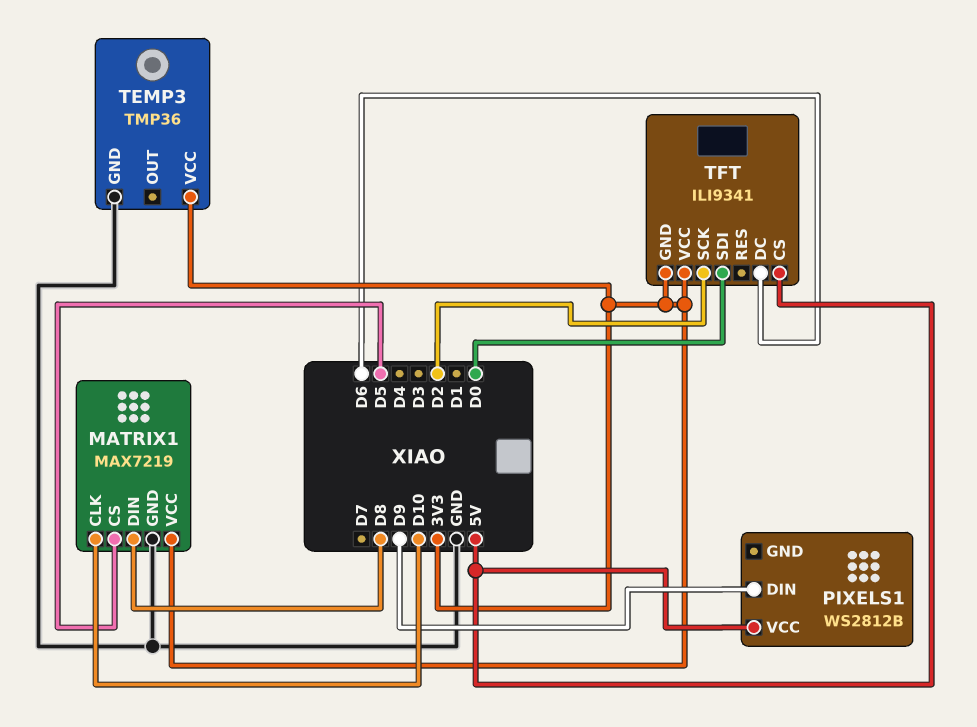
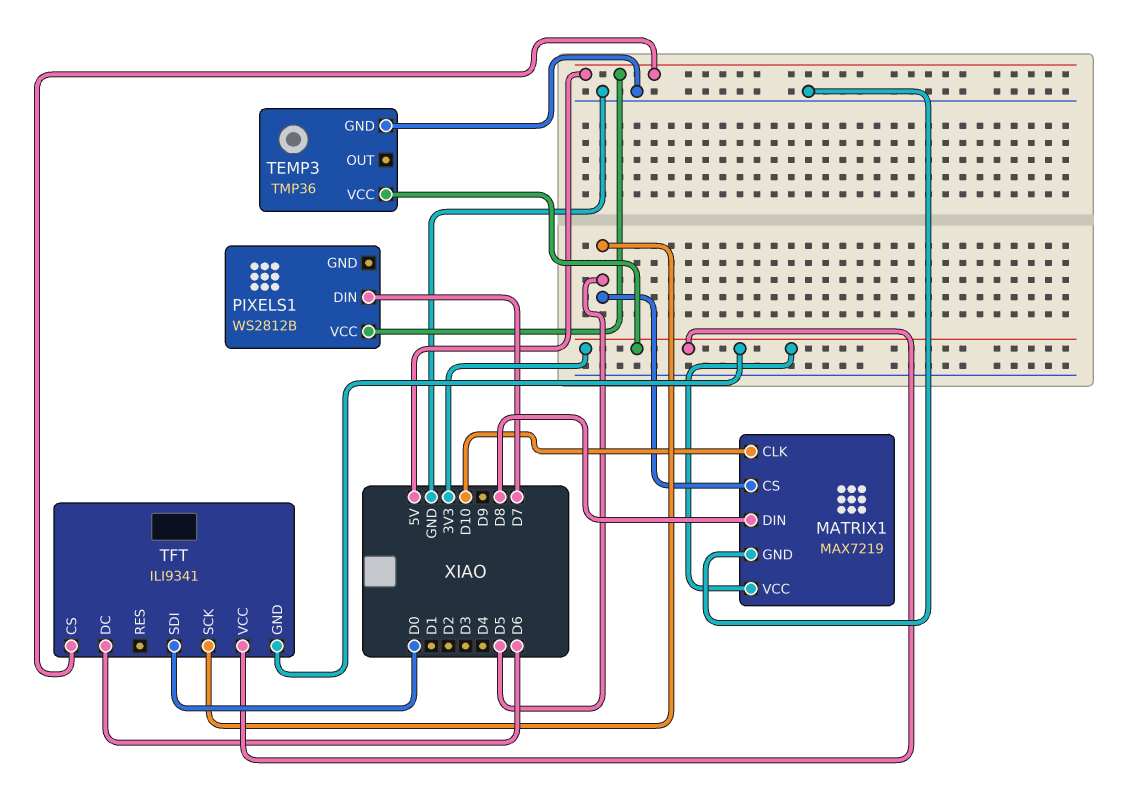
PIXELS1 pin DIN: D9 -> D7
TFT pin SCK: D2 -> D5

